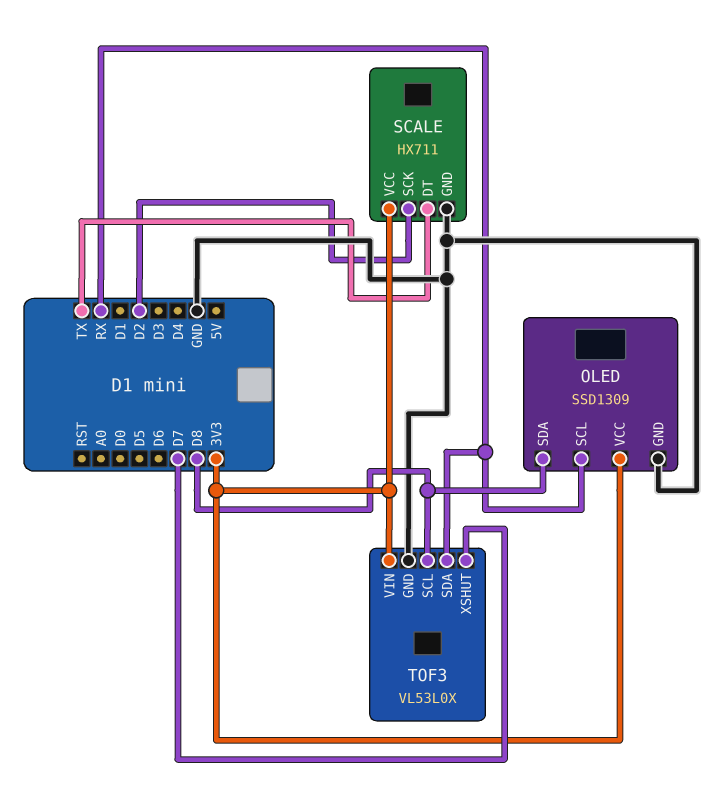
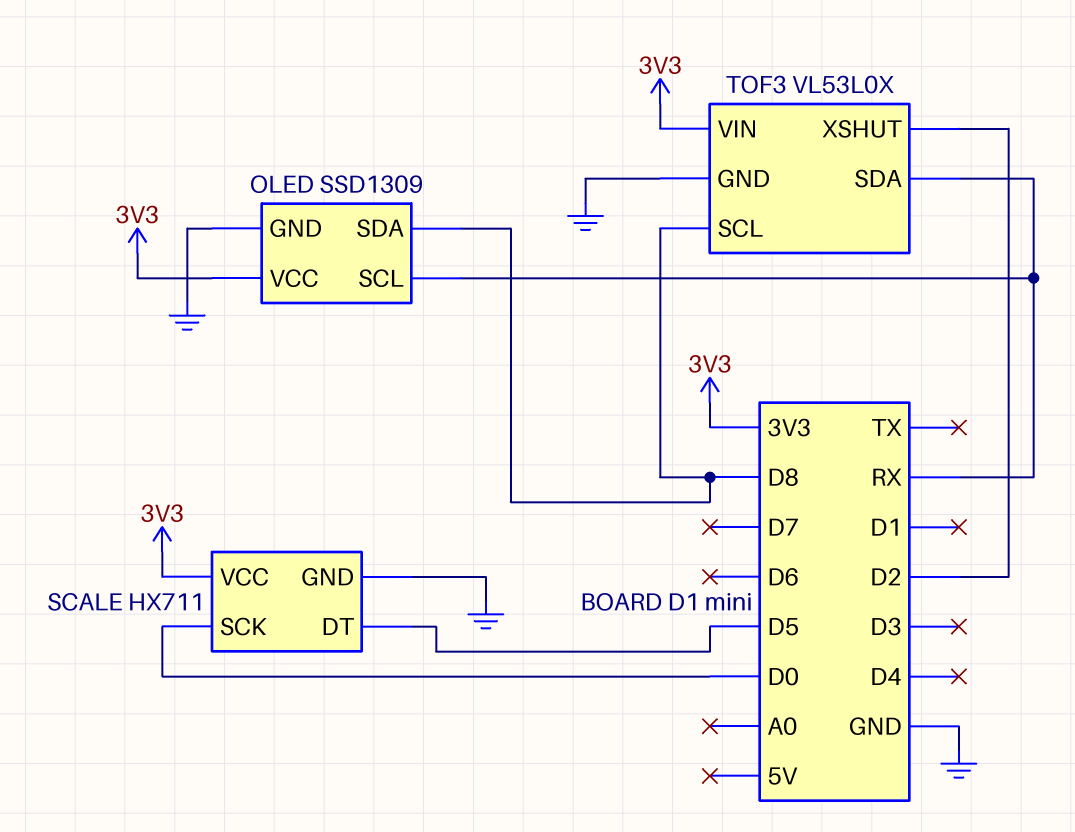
SCALE pin DT: TX -> D5
SCALE pin SCK: D2 -> D0
TOF3 pin XSHUT: D7 -> D2

